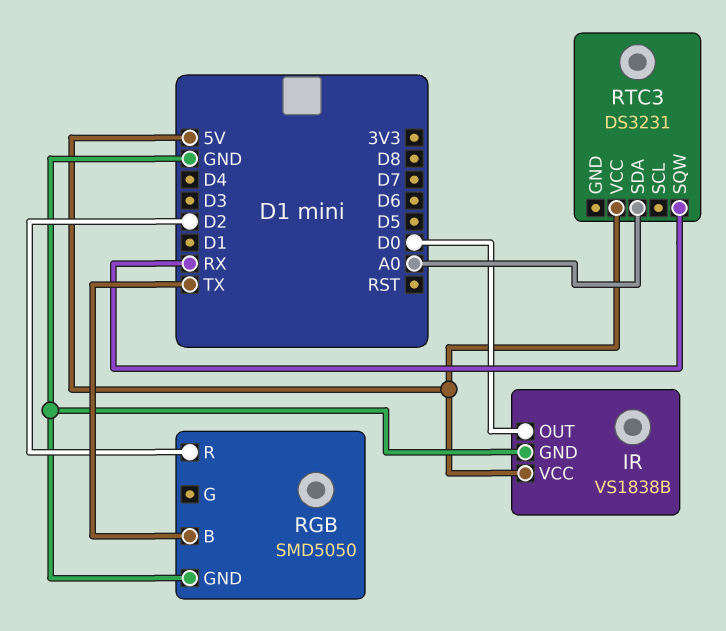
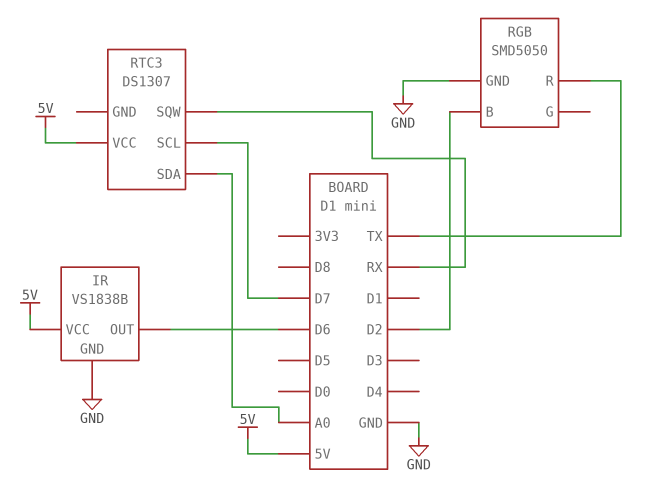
IR pin OUT: D0 -> D6
RGB pin B: TX -> D2
RGB pin R: D2 -> TX
RTC3: DS3231 -> DS1307
RTC3 pin SCL: none -> D7

